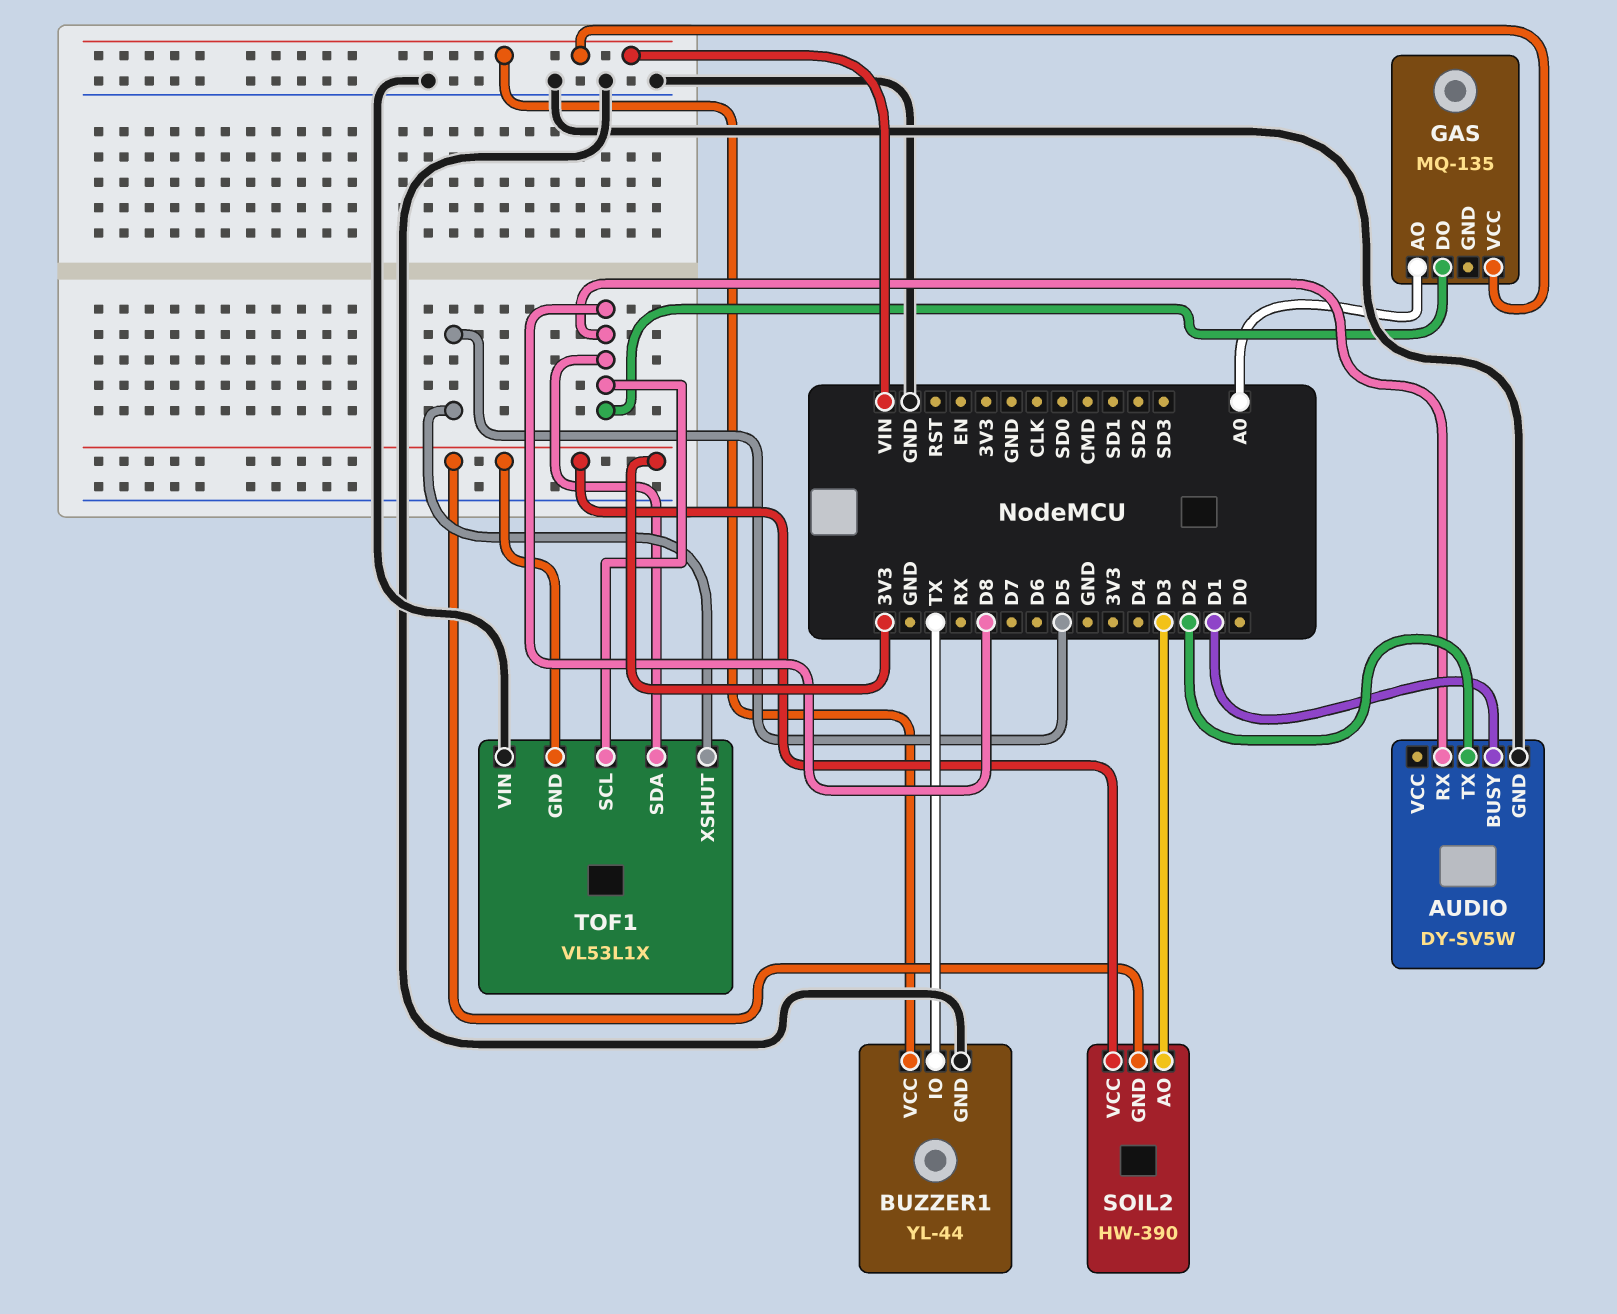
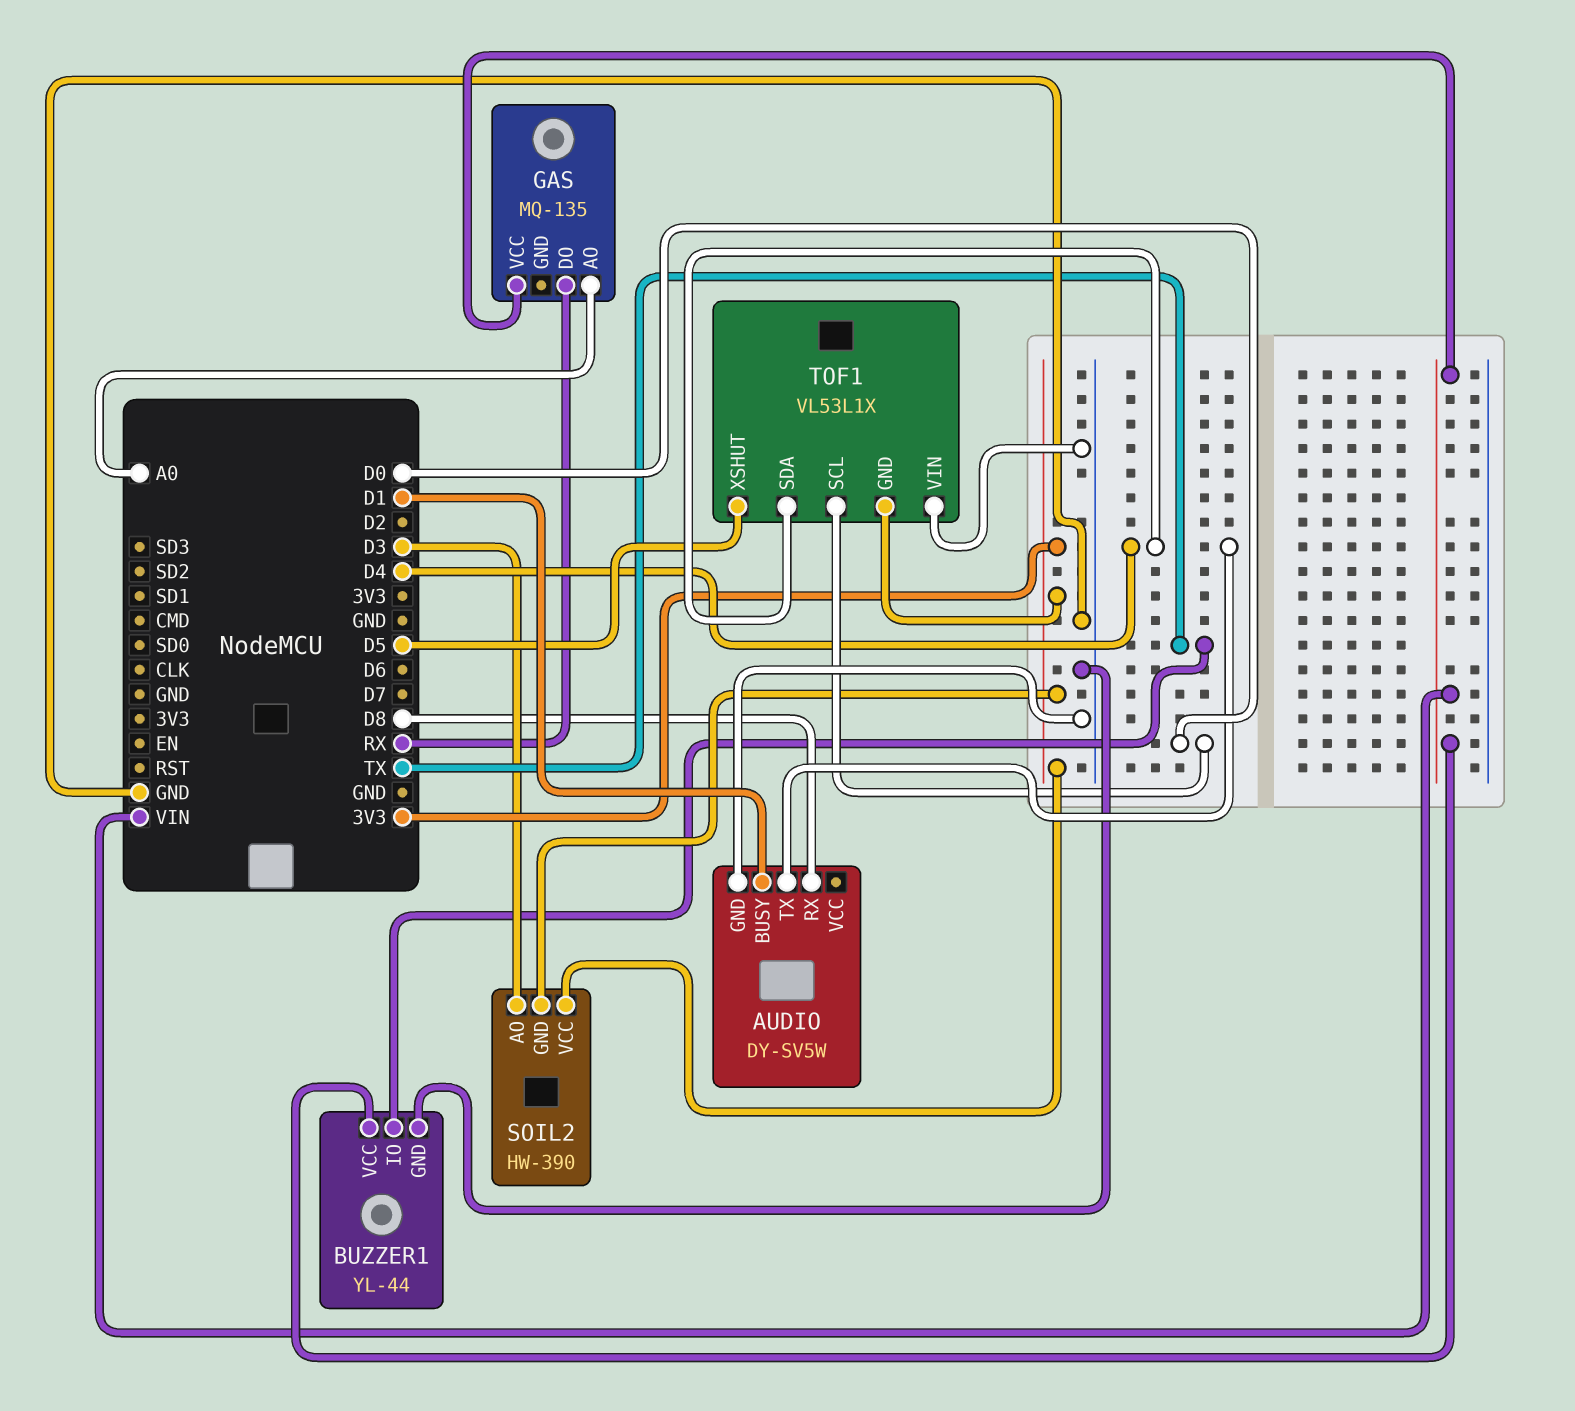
AUDIO pin TX: D2 -> D4
GAS pin DO: D8 -> RX
TOF1 pin SCL: D8 -> D0
TOF1 pin SDA: D8 -> D4

